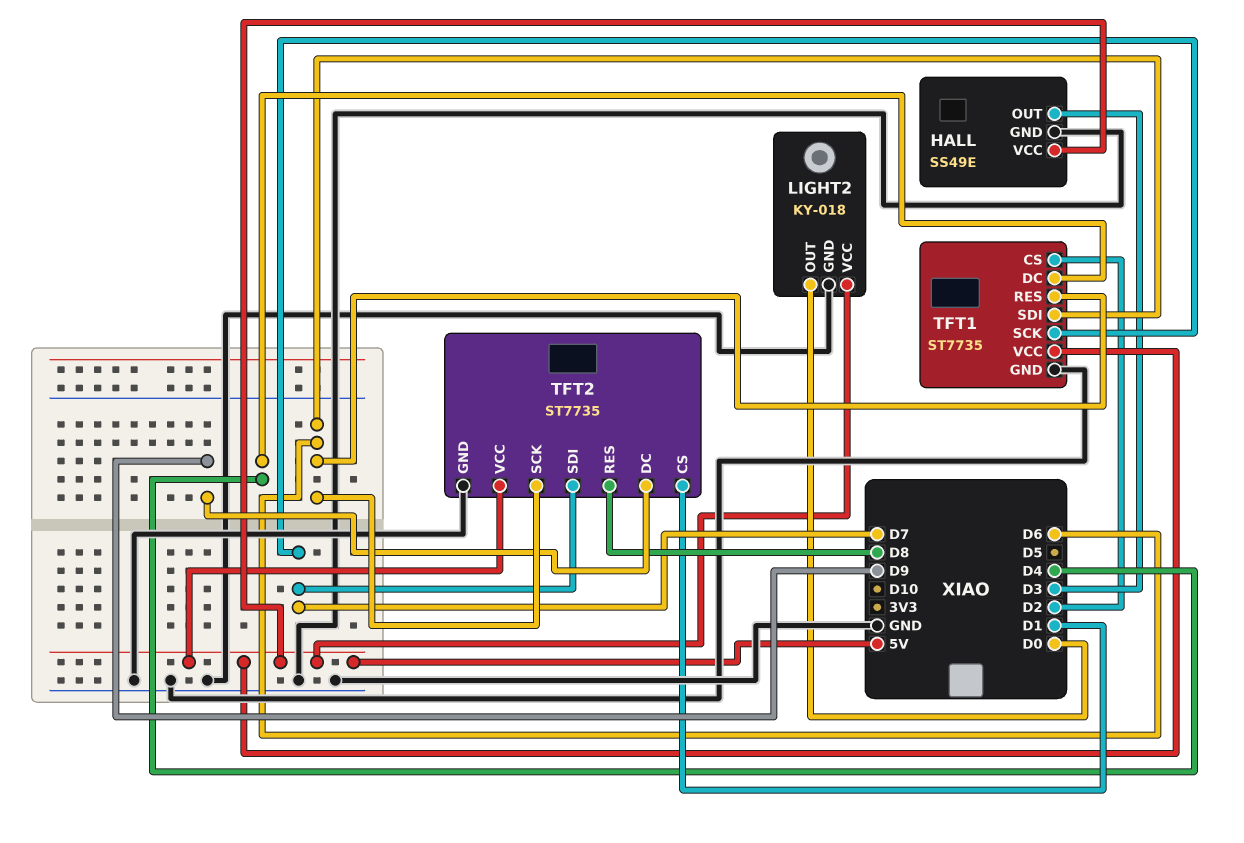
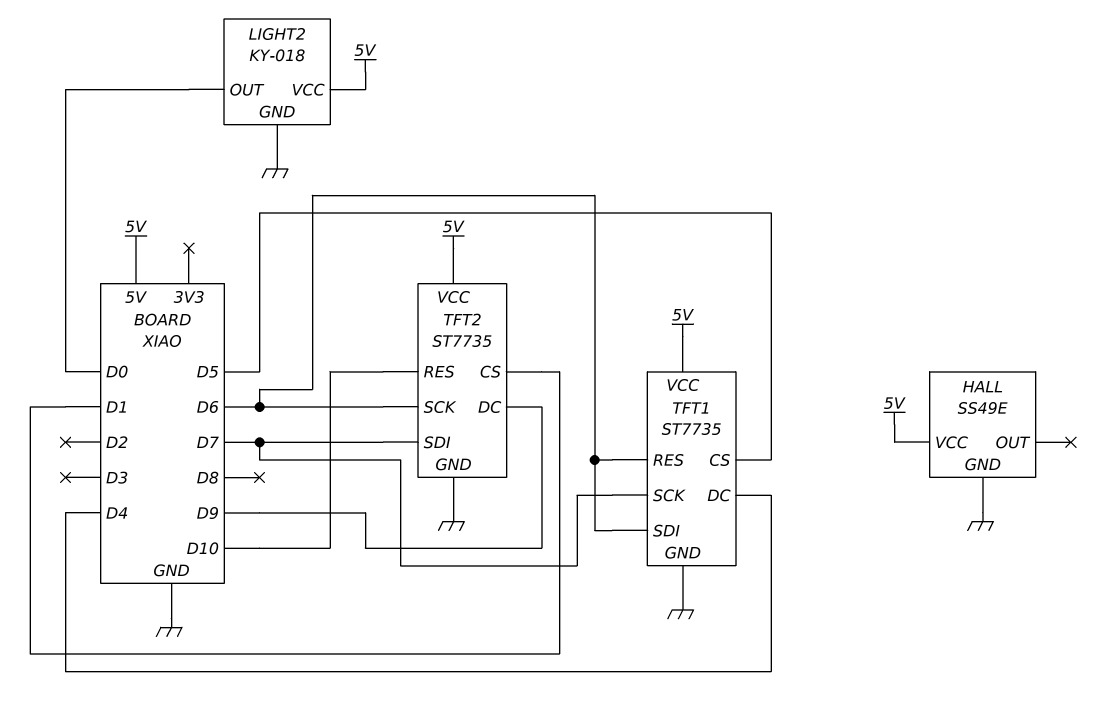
HALL pin OUT: D3 -> none
TFT1 pin CS: D2 -> D5
TFT2 pin RES: D8 -> D10

